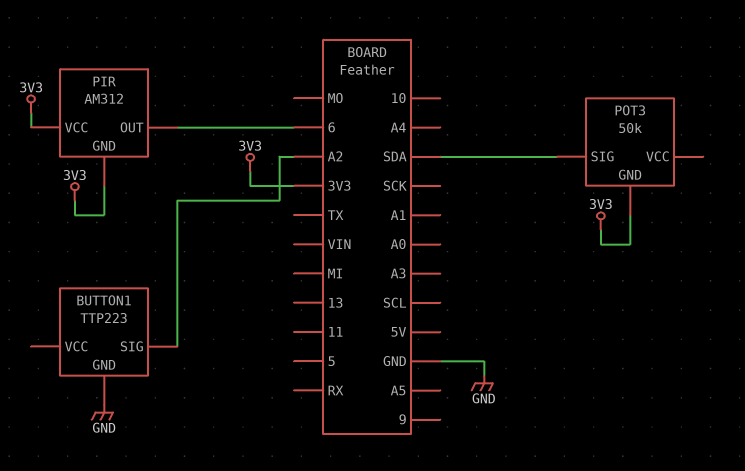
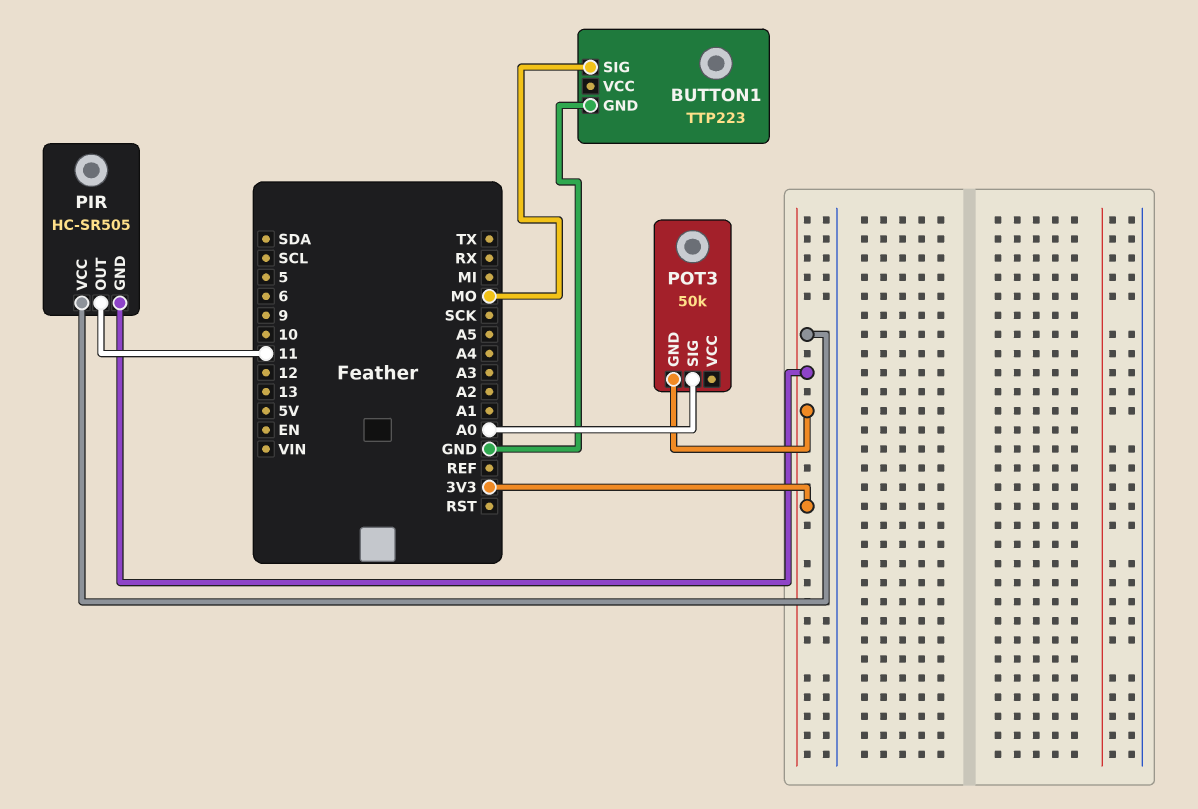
BUTTON1 pin SIG: A2 -> MO
PIR: AM312 -> HC-SR505
PIR pin OUT: 6 -> 11
POT3 pin SIG: SDA -> A0

